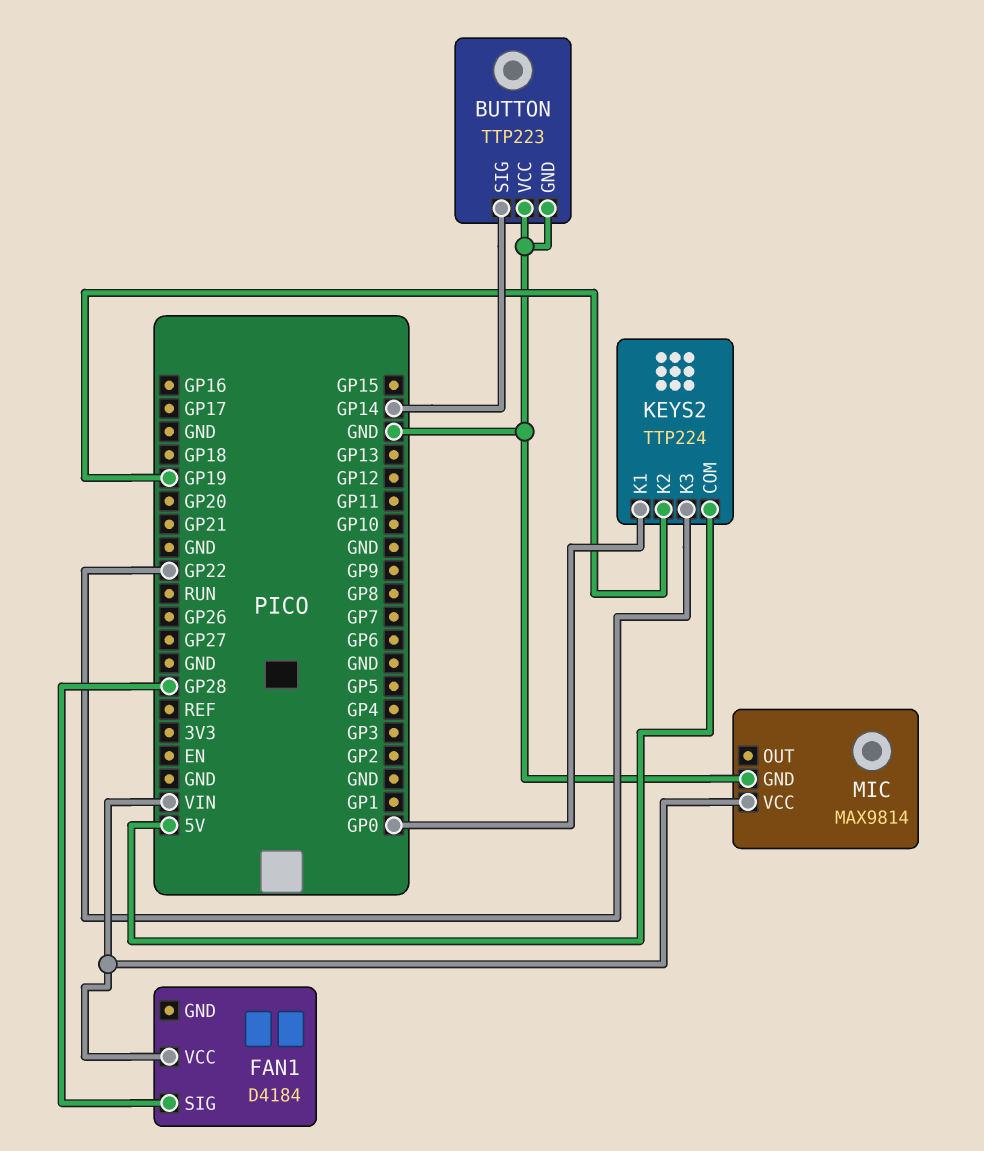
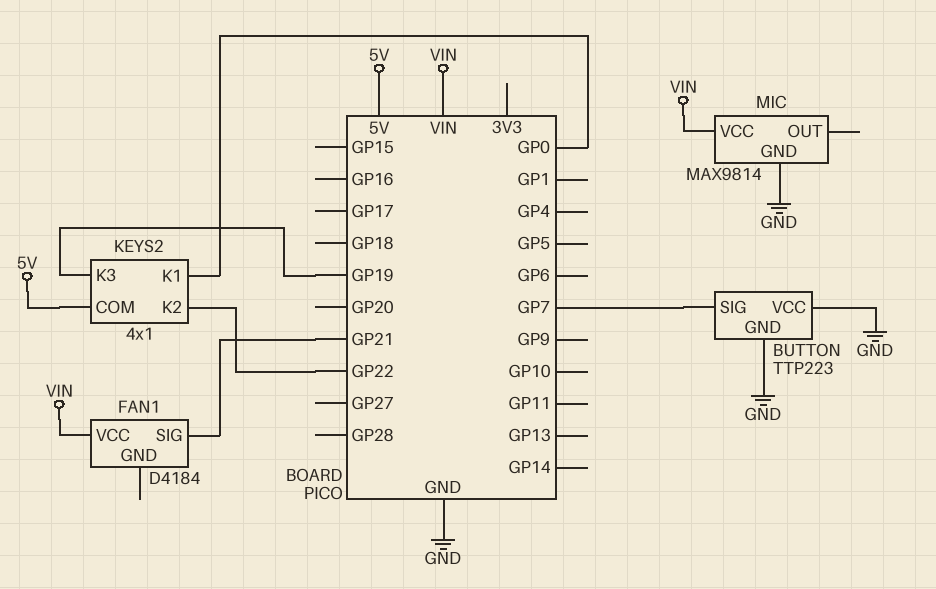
BUTTON pin SIG: GP14 -> GP7
FAN1 pin SIG: GP28 -> GP21
KEYS2: TTP224 -> 4x1
KEYS2 pin K2: GP19 -> GP22
KEYS2 pin K3: GP22 -> GP19

